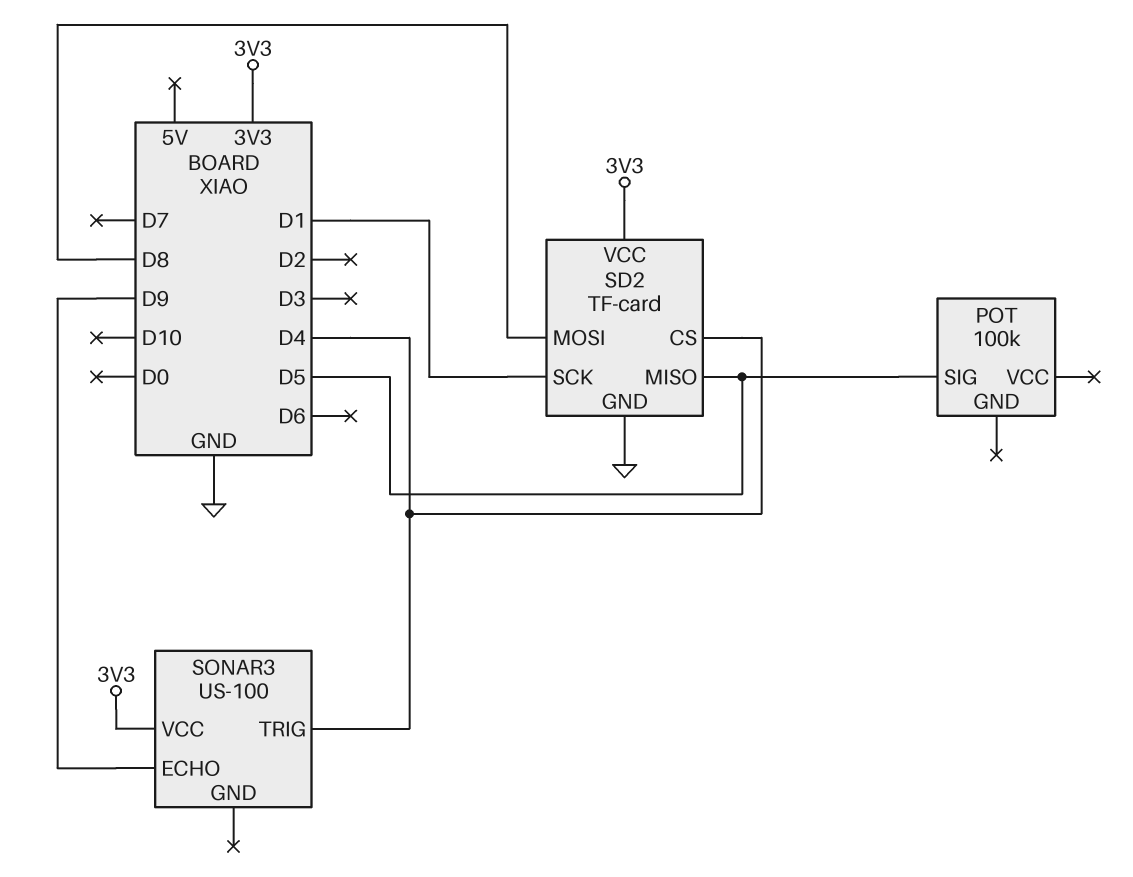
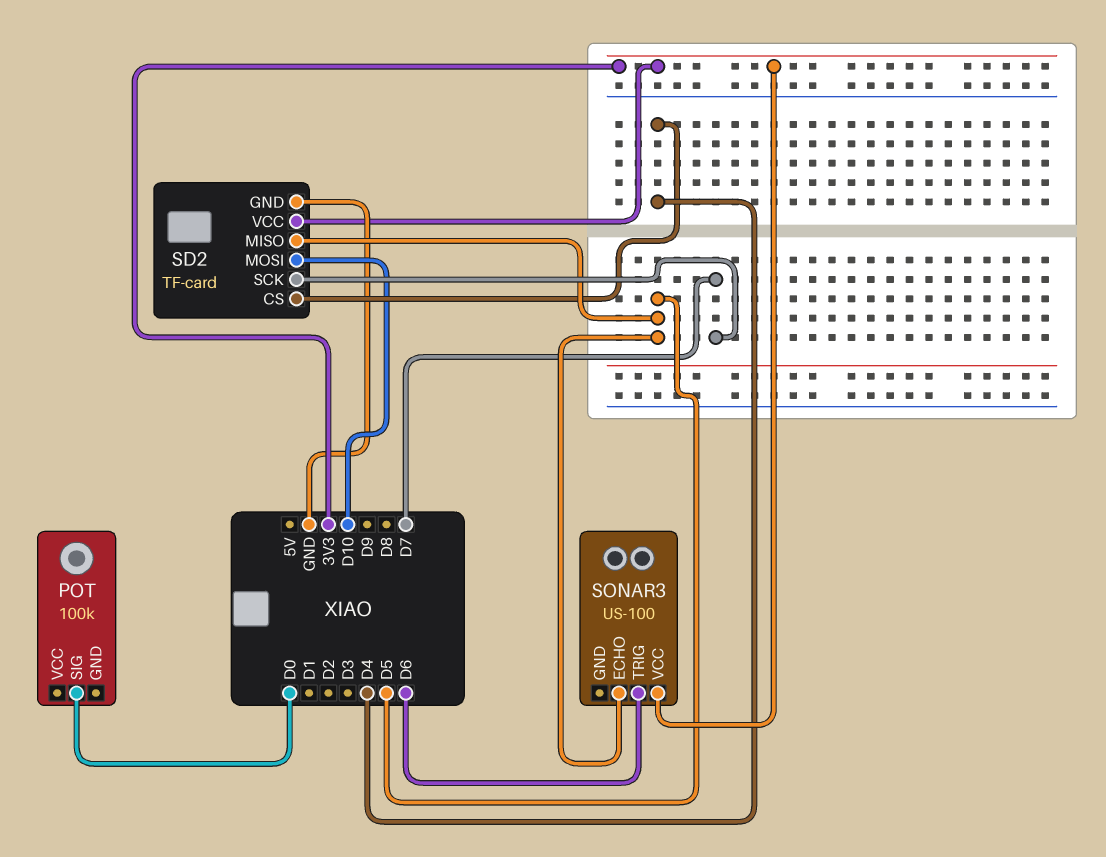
POT pin SIG: D5 -> D0
SD2 pin MOSI: D8 -> D10
SD2 pin SCK: D1 -> D7
SONAR3 pin ECHO: D9 -> D5
SONAR3 pin TRIG: D4 -> D6

